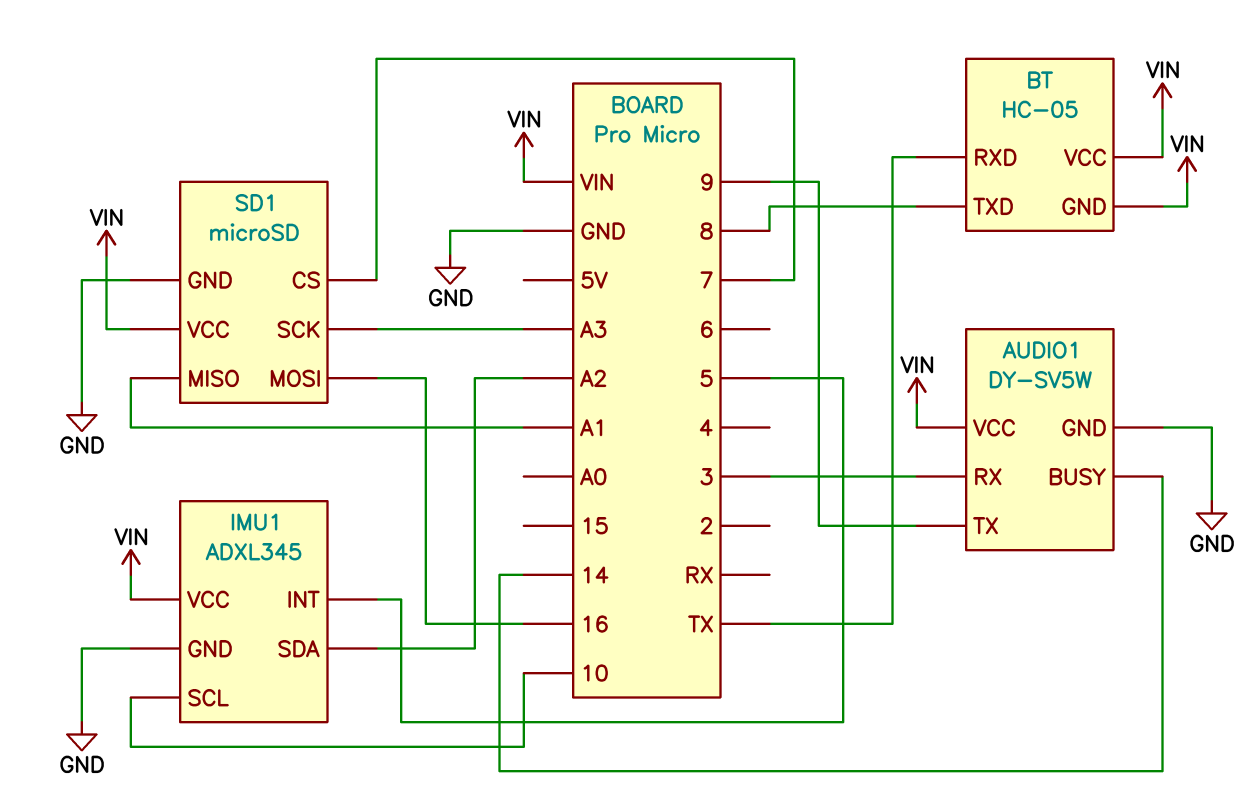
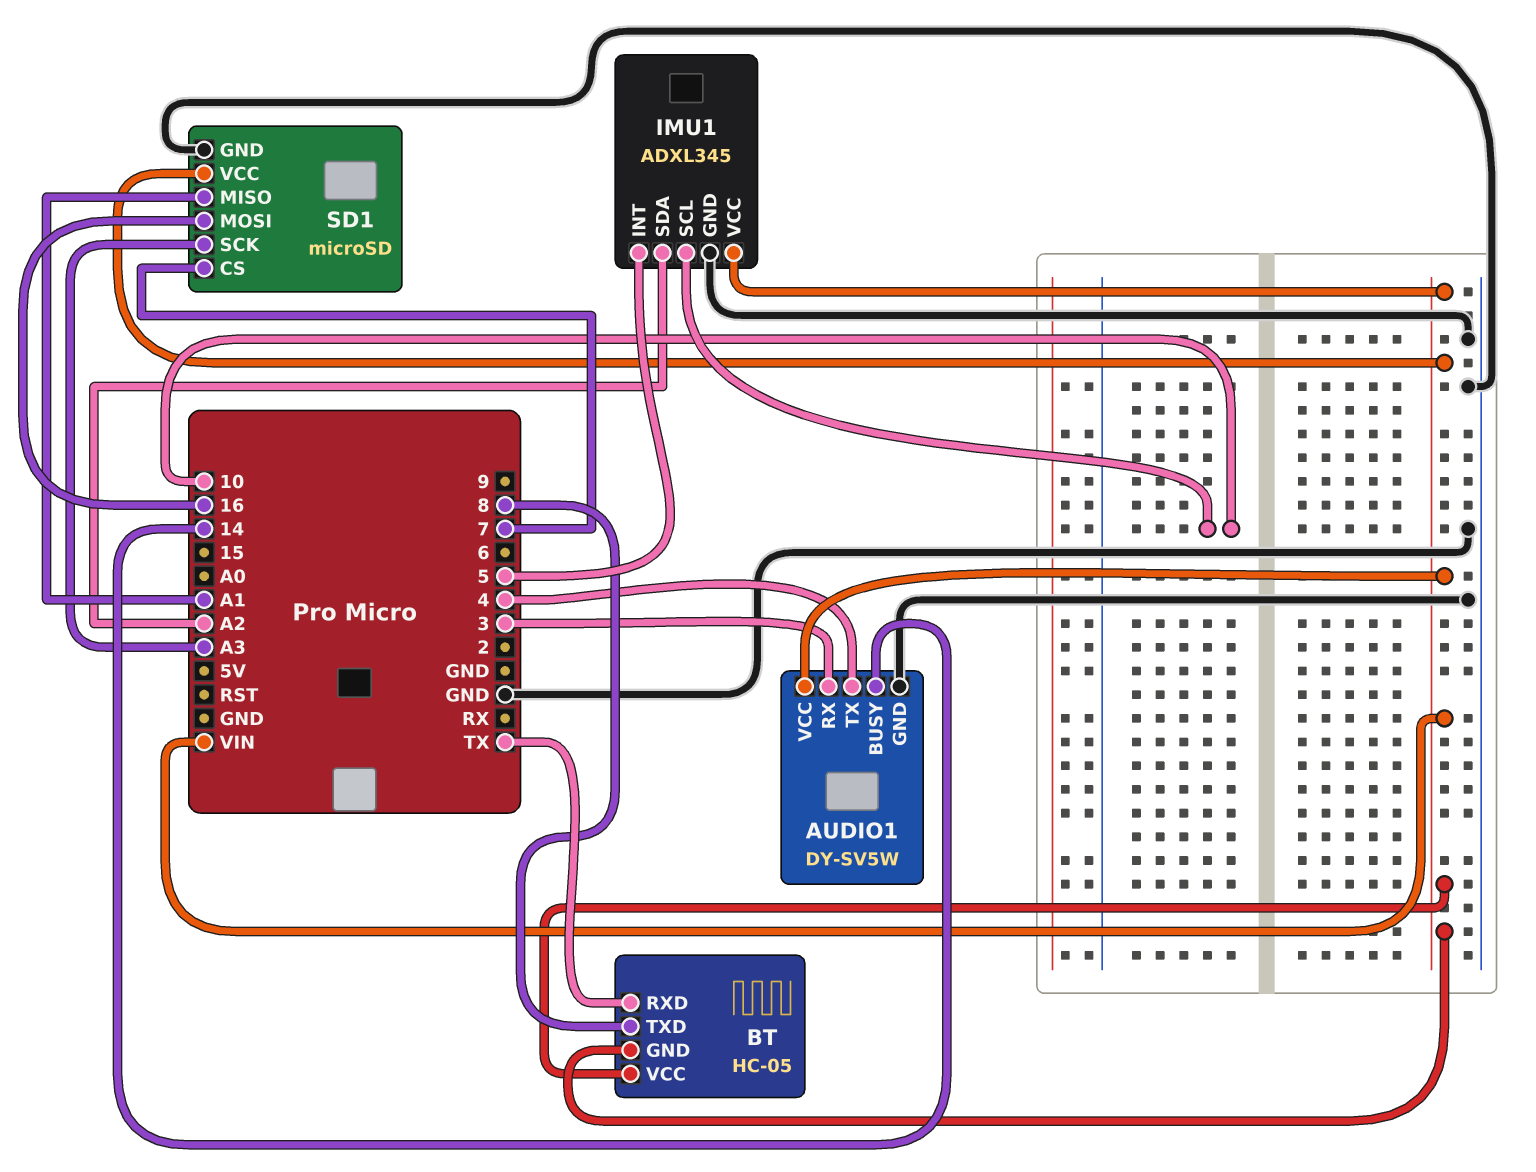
AUDIO1 pin TX: 9 -> 4

